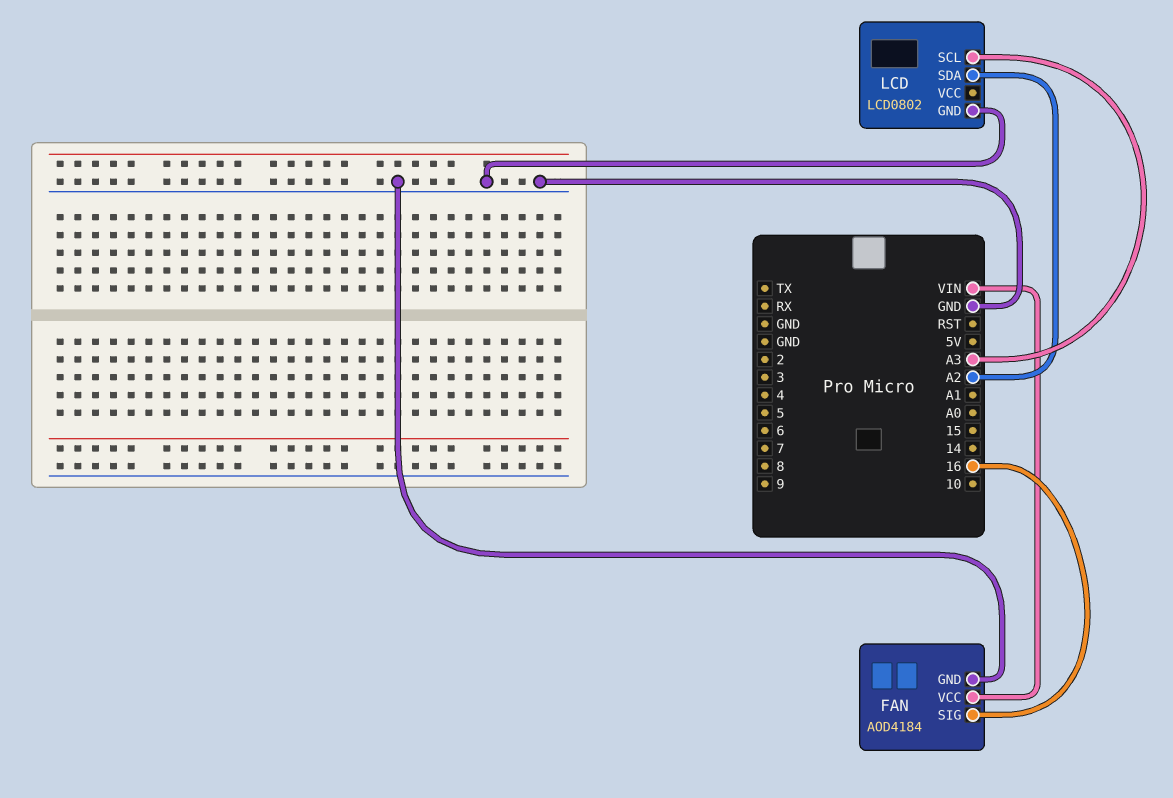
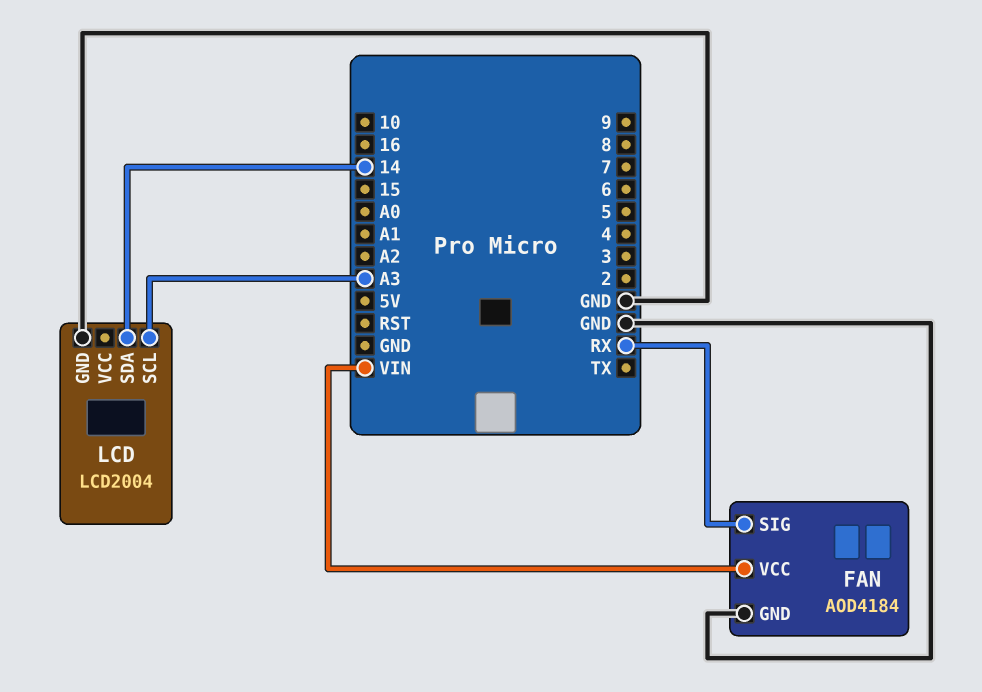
FAN pin SIG: 16 -> RX
LCD: LCD0802 -> LCD2004
LCD pin SDA: A2 -> 14

